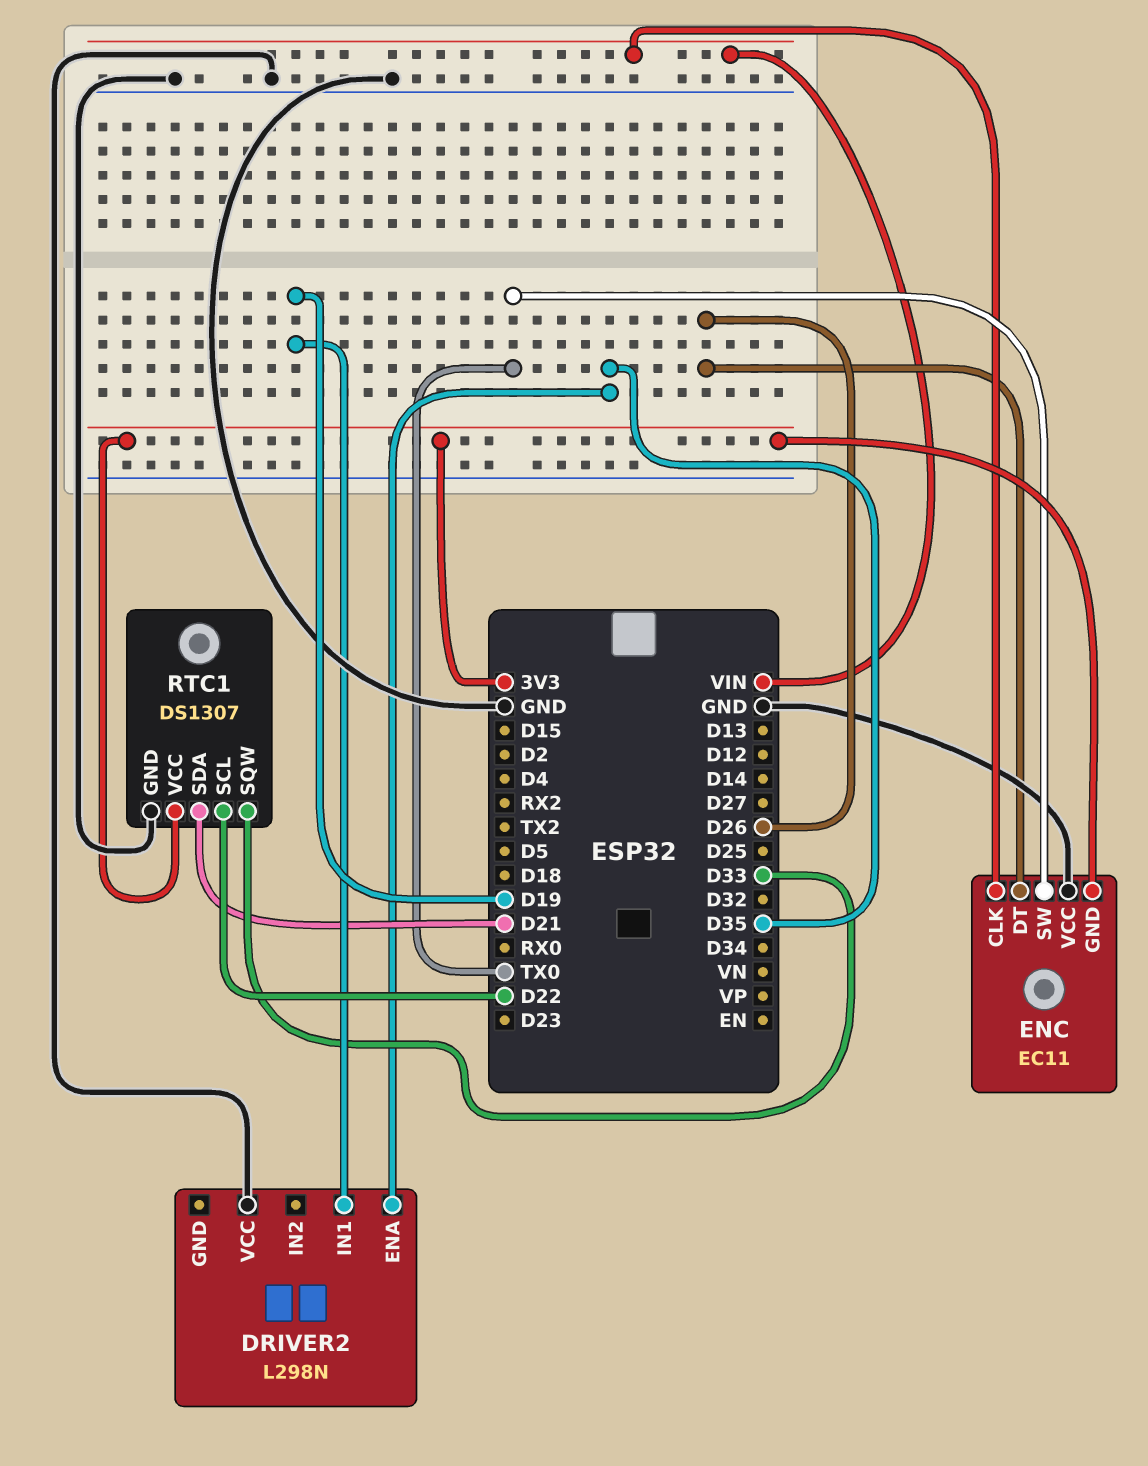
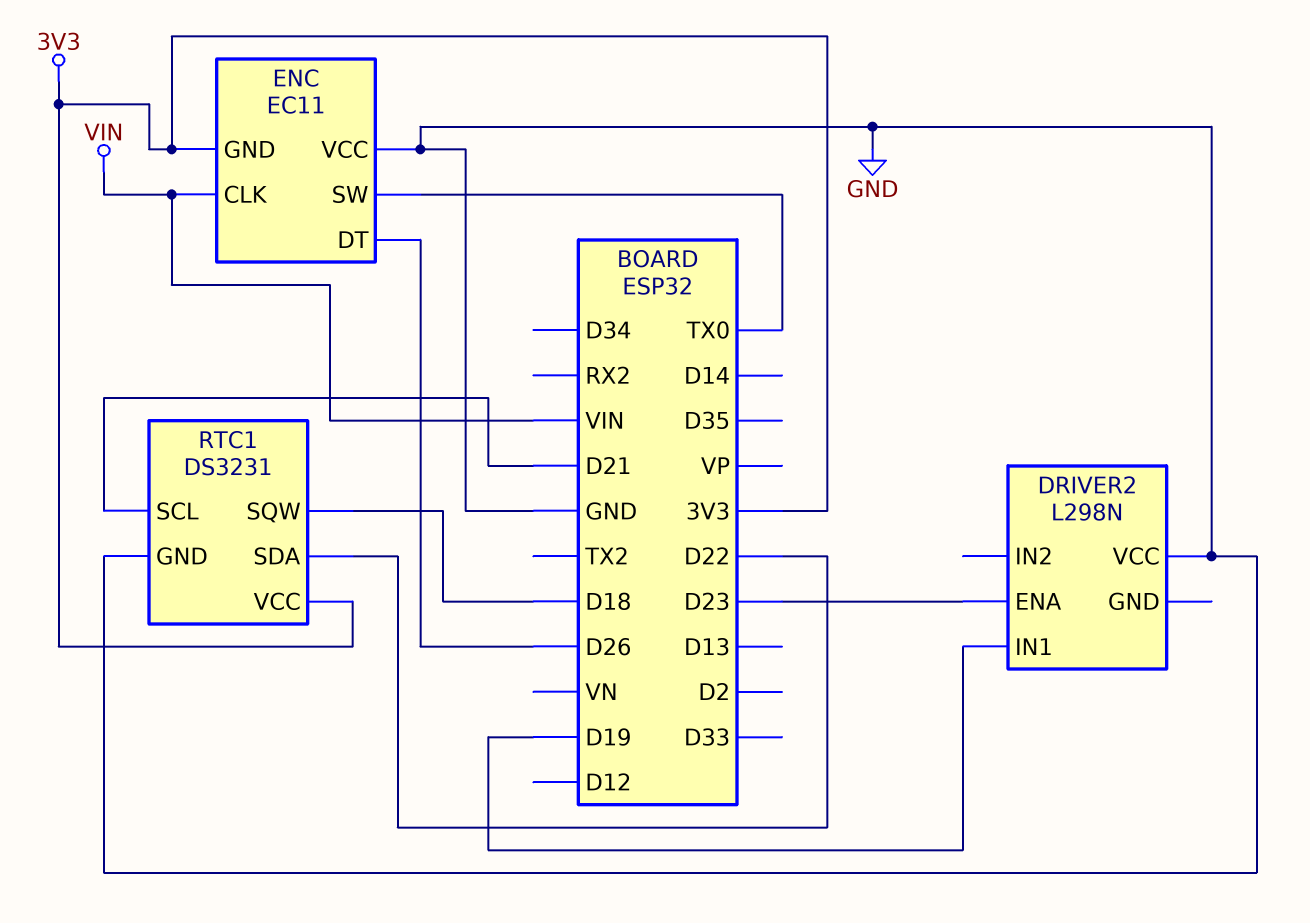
DRIVER2 pin ENA: D35 -> D23
RTC1: DS1307 -> DS3231
RTC1 pin SCL: D22 -> D21
RTC1 pin SDA: D21 -> D22
RTC1 pin SQW: D33 -> D18

